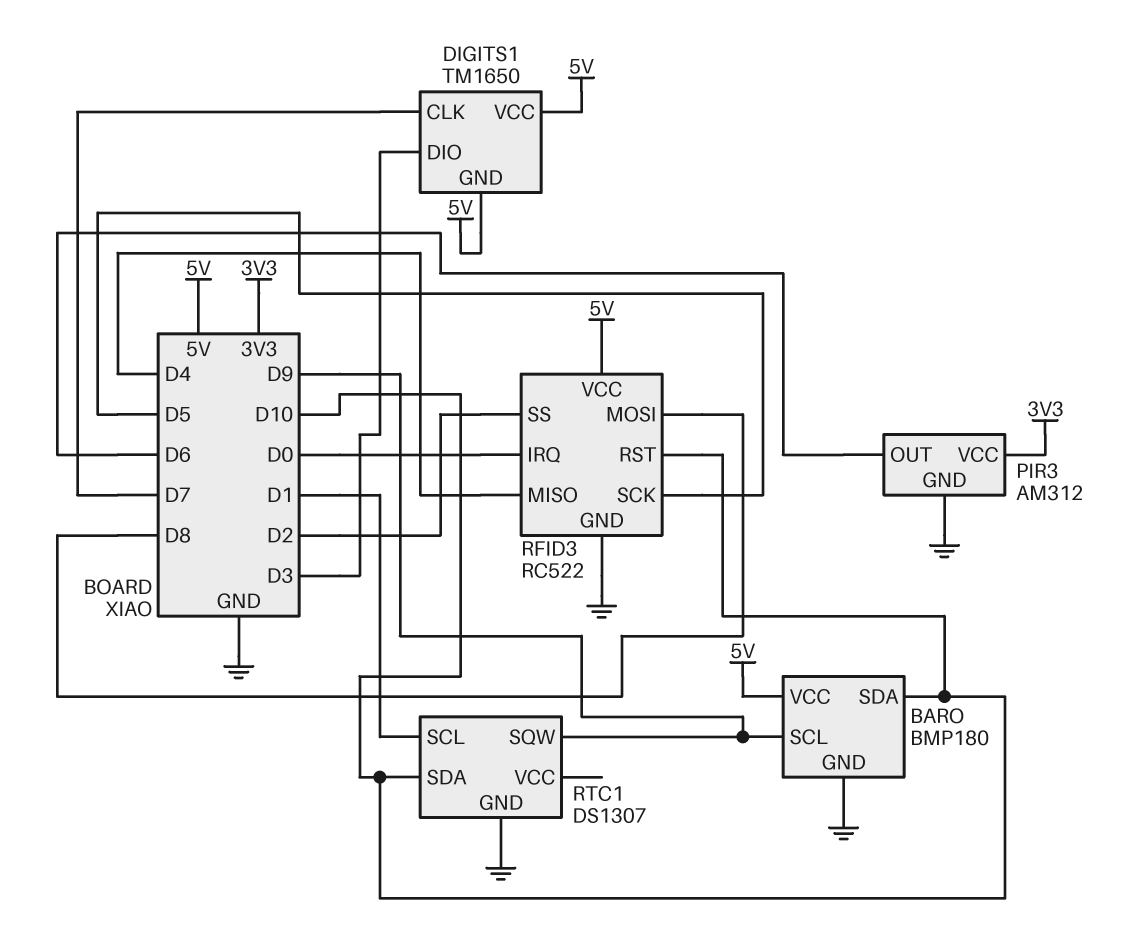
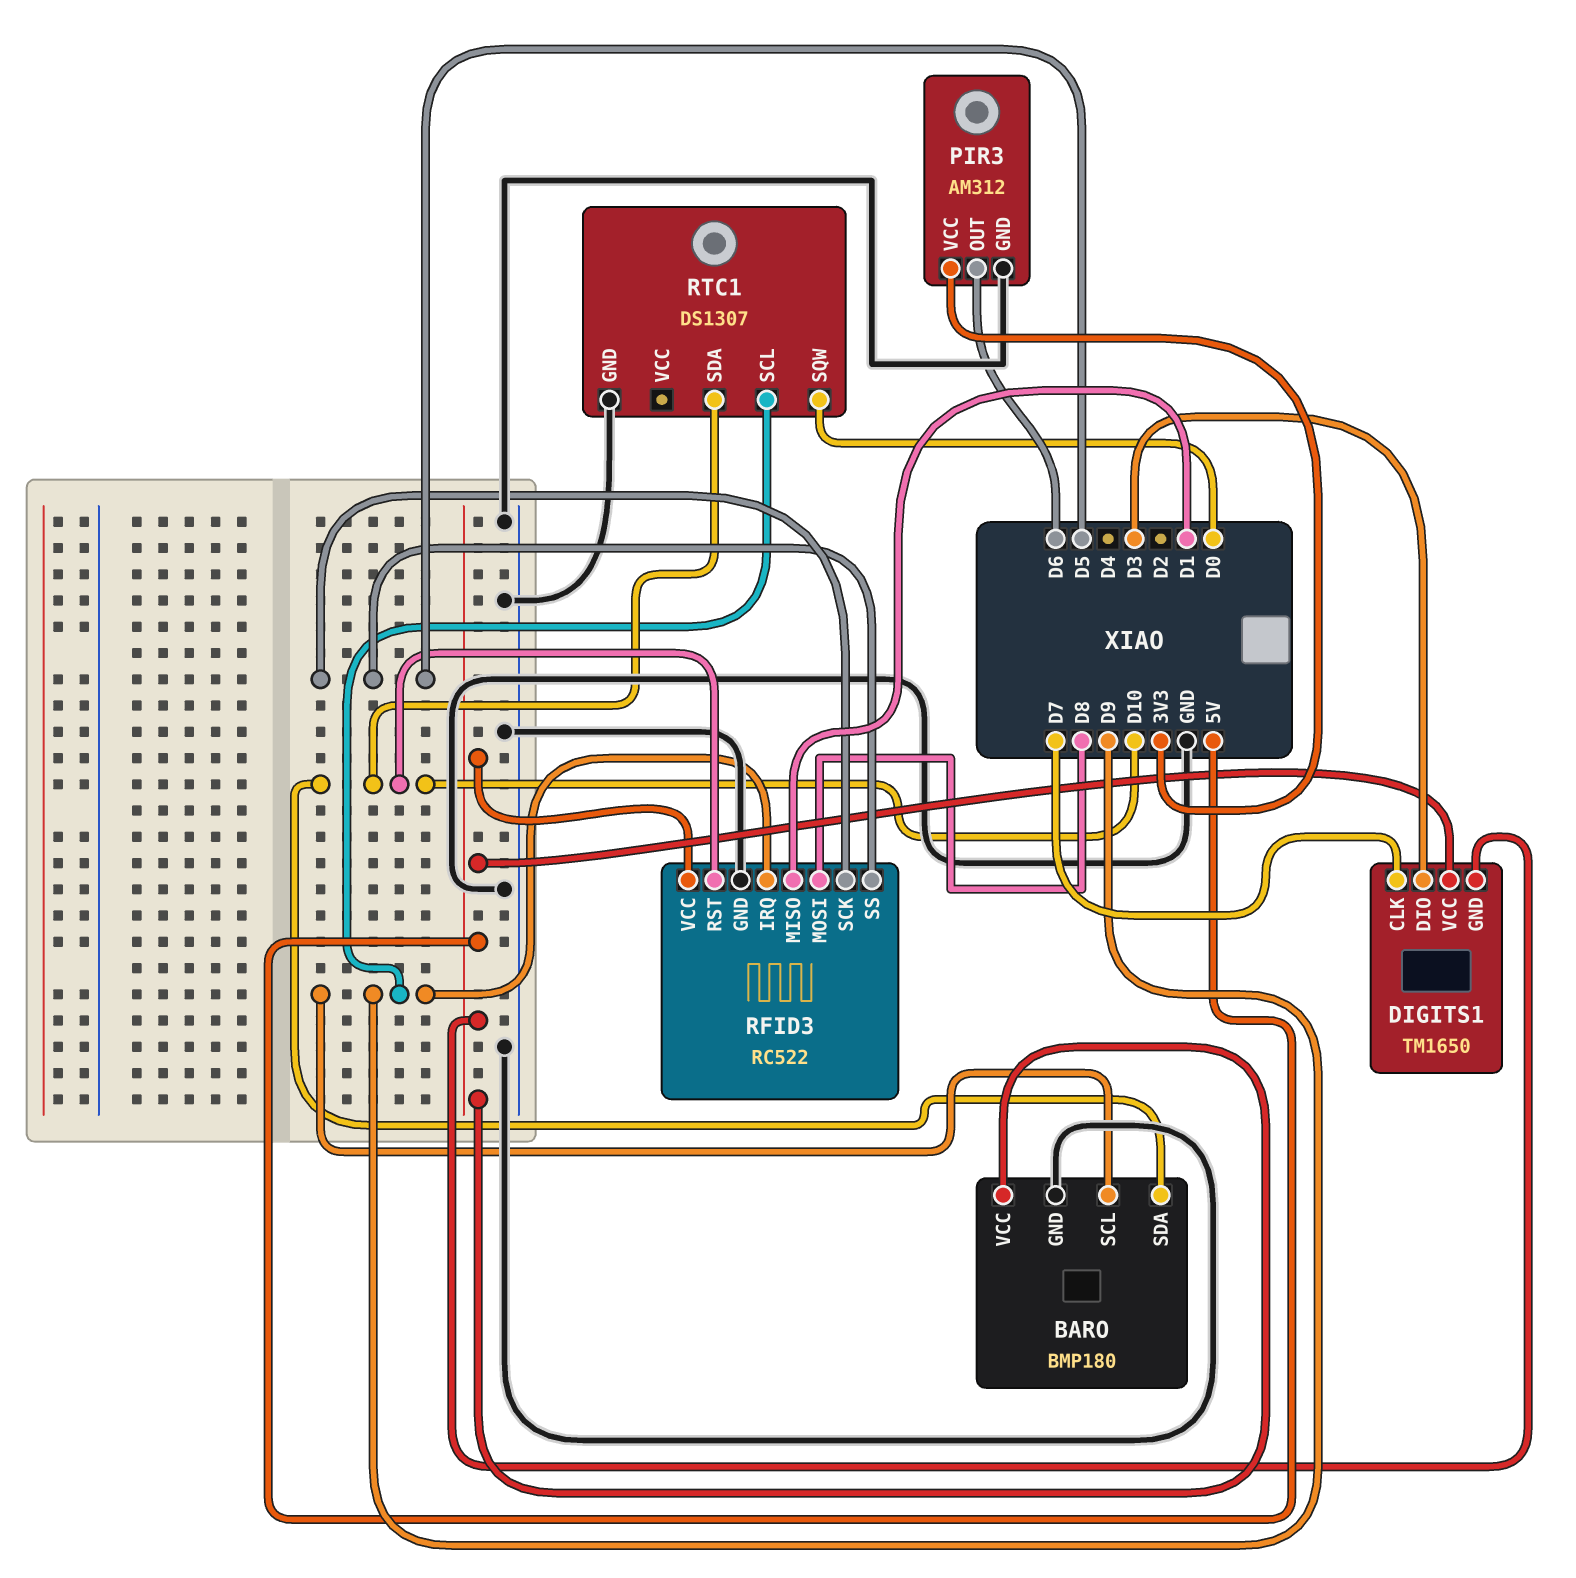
RFID3 pin IRQ: D0 -> D9
RFID3 pin MISO: D4 -> D1
RFID3 pin SS: D2 -> D5
RTC1 pin SCL: D1 -> D9
RTC1 pin SQW: D9 -> D0

